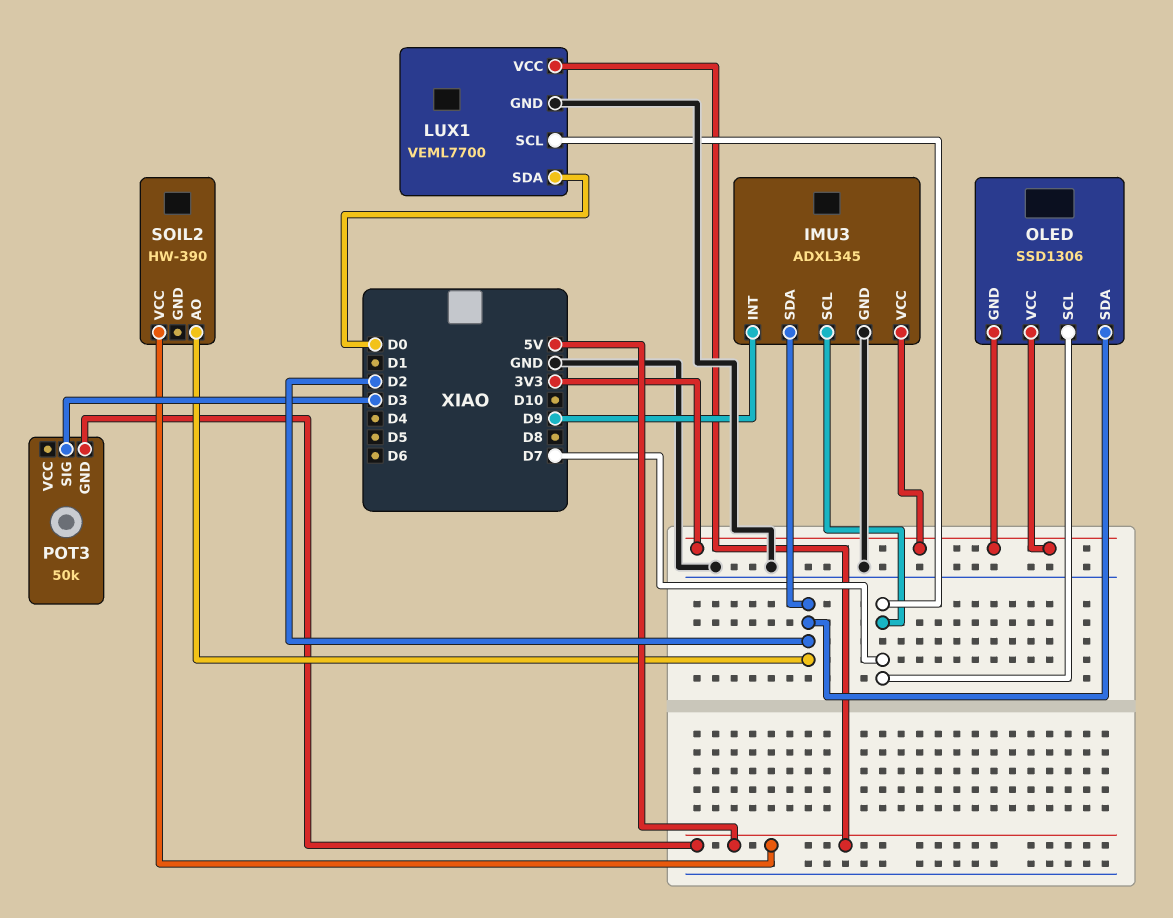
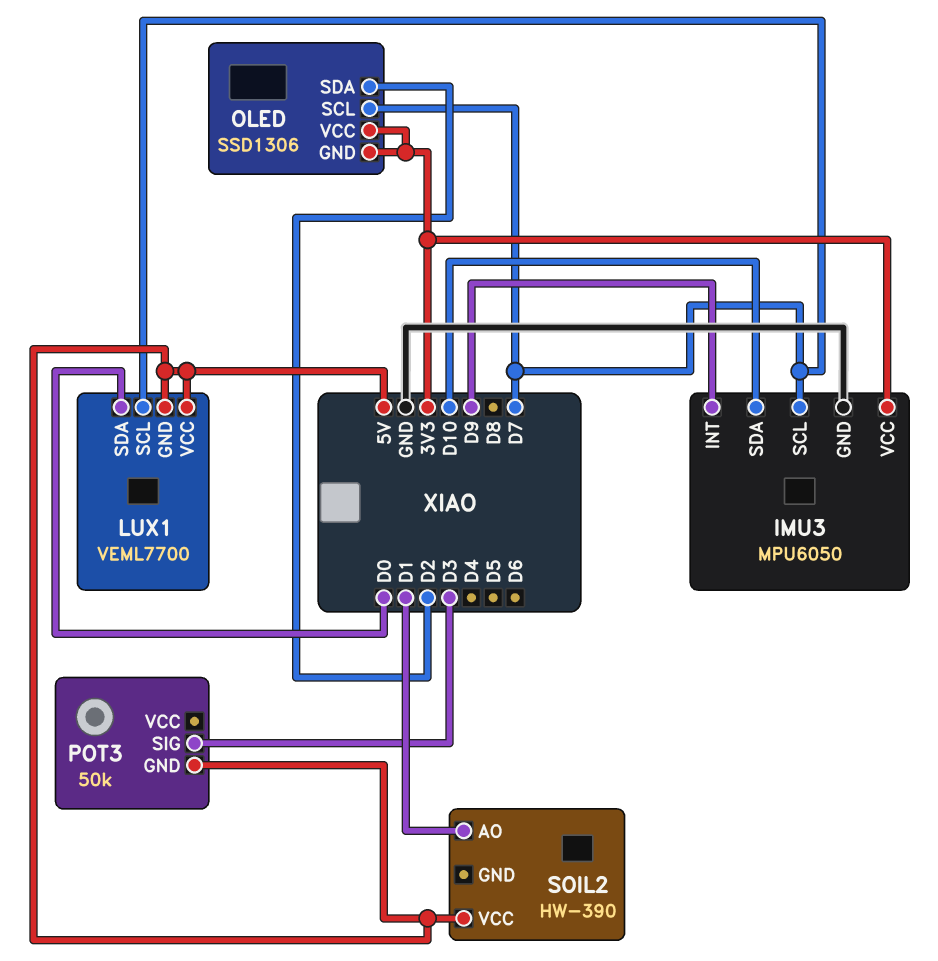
IMU3: ADXL345 -> MPU6050
IMU3 pin SDA: D2 -> D10
LUX1 pin GND: GND -> 5V
SOIL2 pin AO: D2 -> D1

